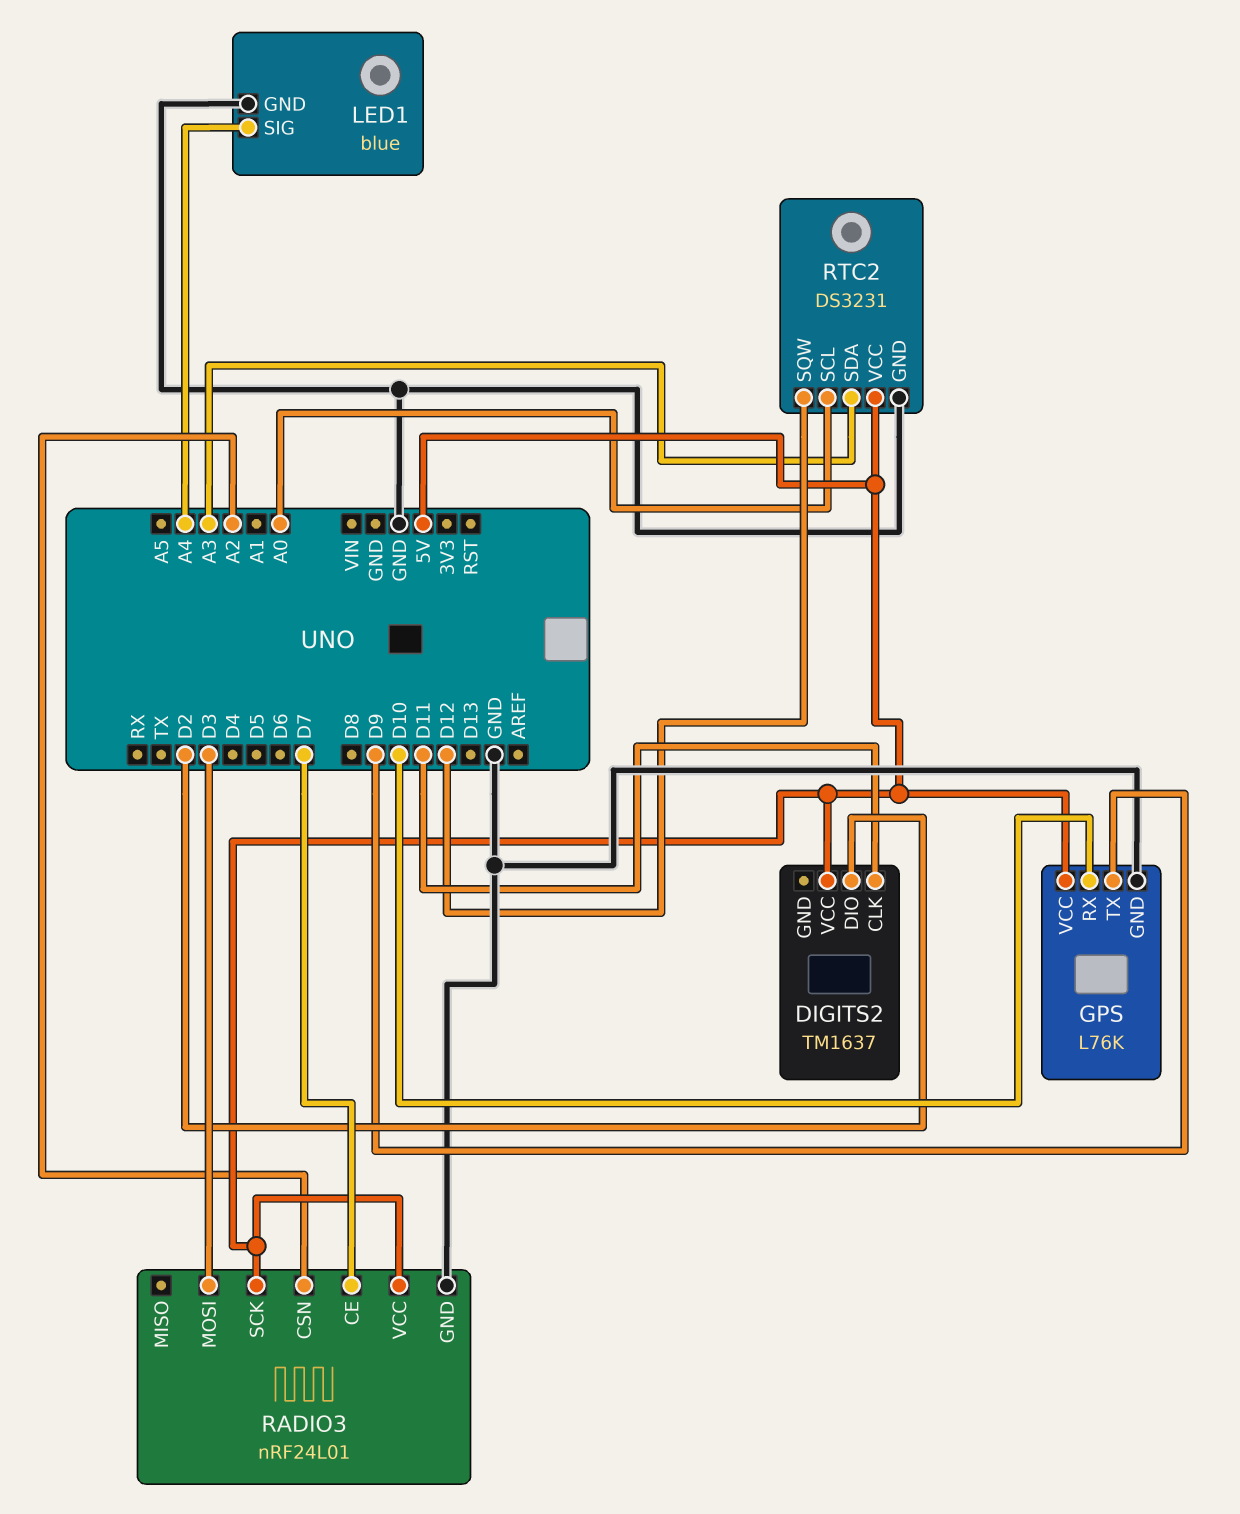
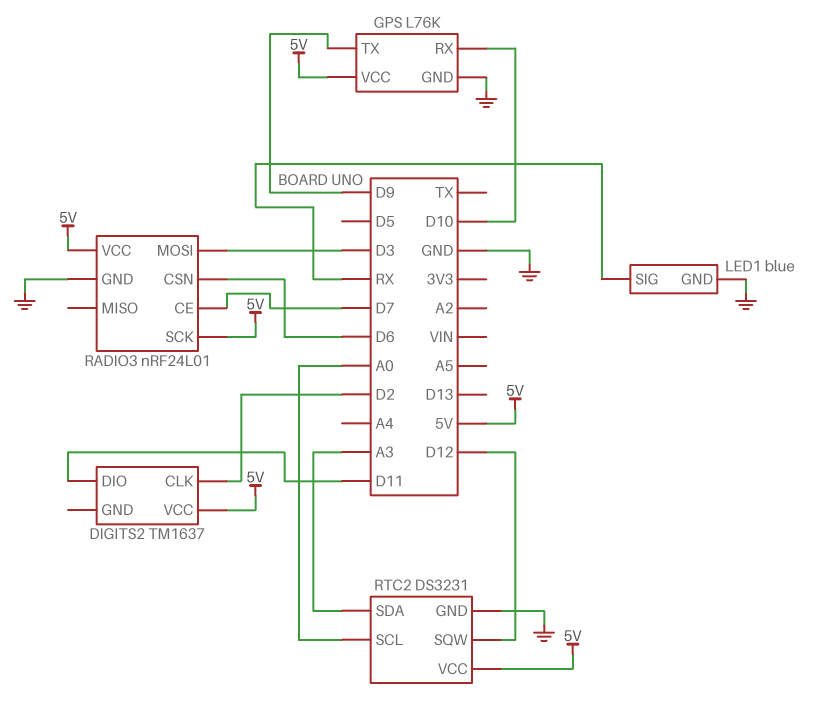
DIGITS2 pin CLK: D11 -> D2
DIGITS2 pin DIO: D2 -> D11
LED1 pin SIG: A4 -> RX
RADIO3 pin CSN: A2 -> D6

